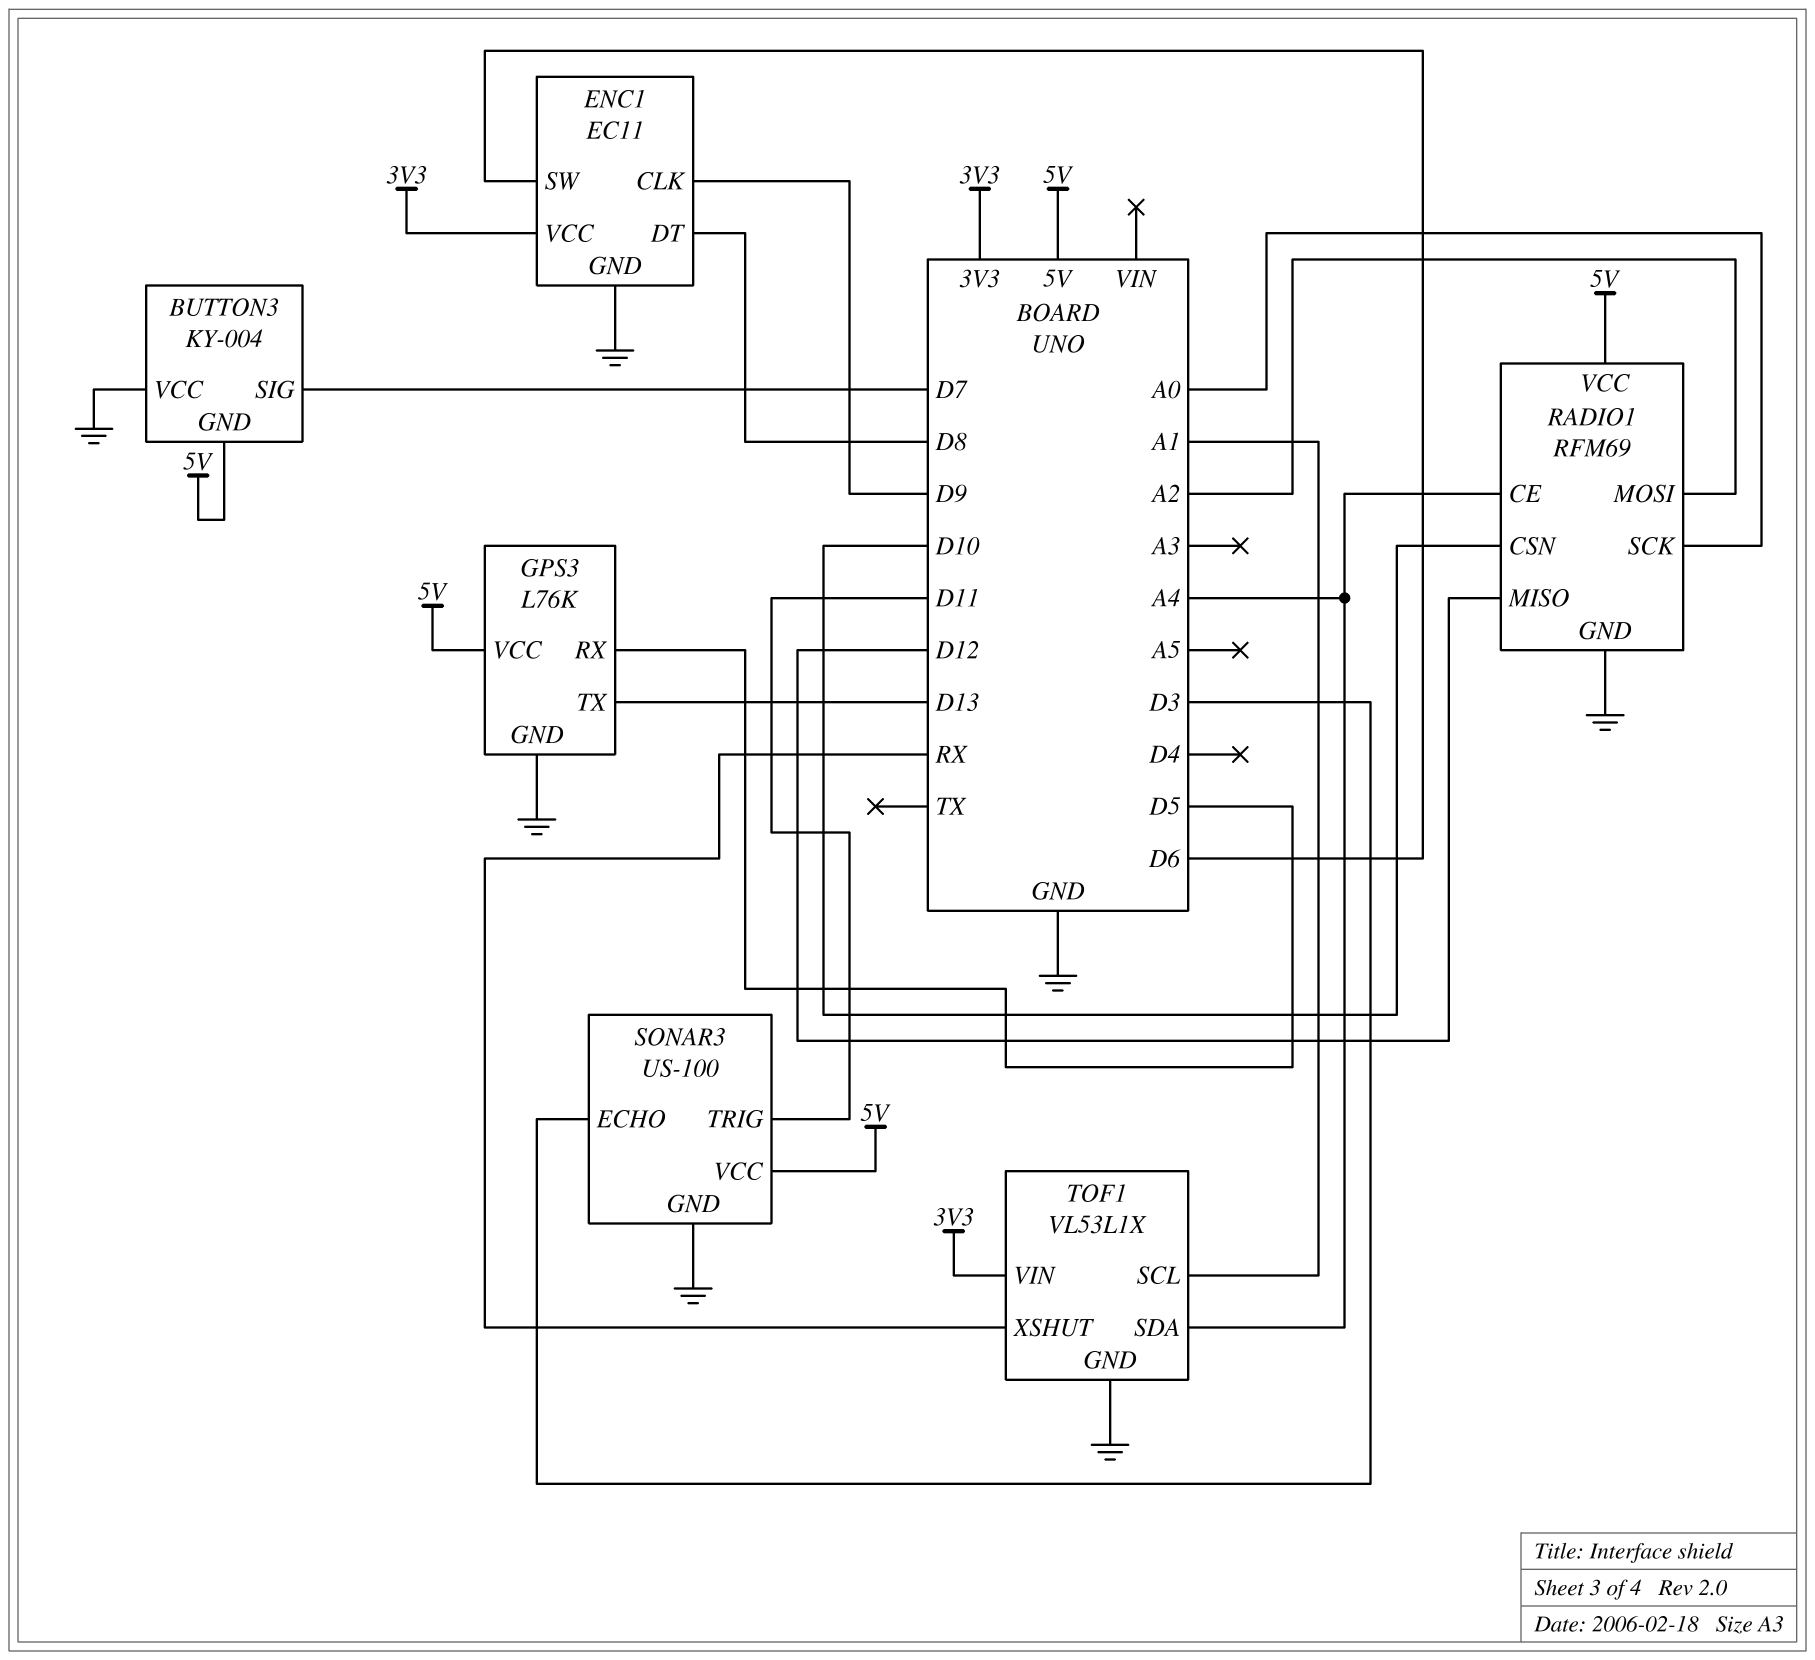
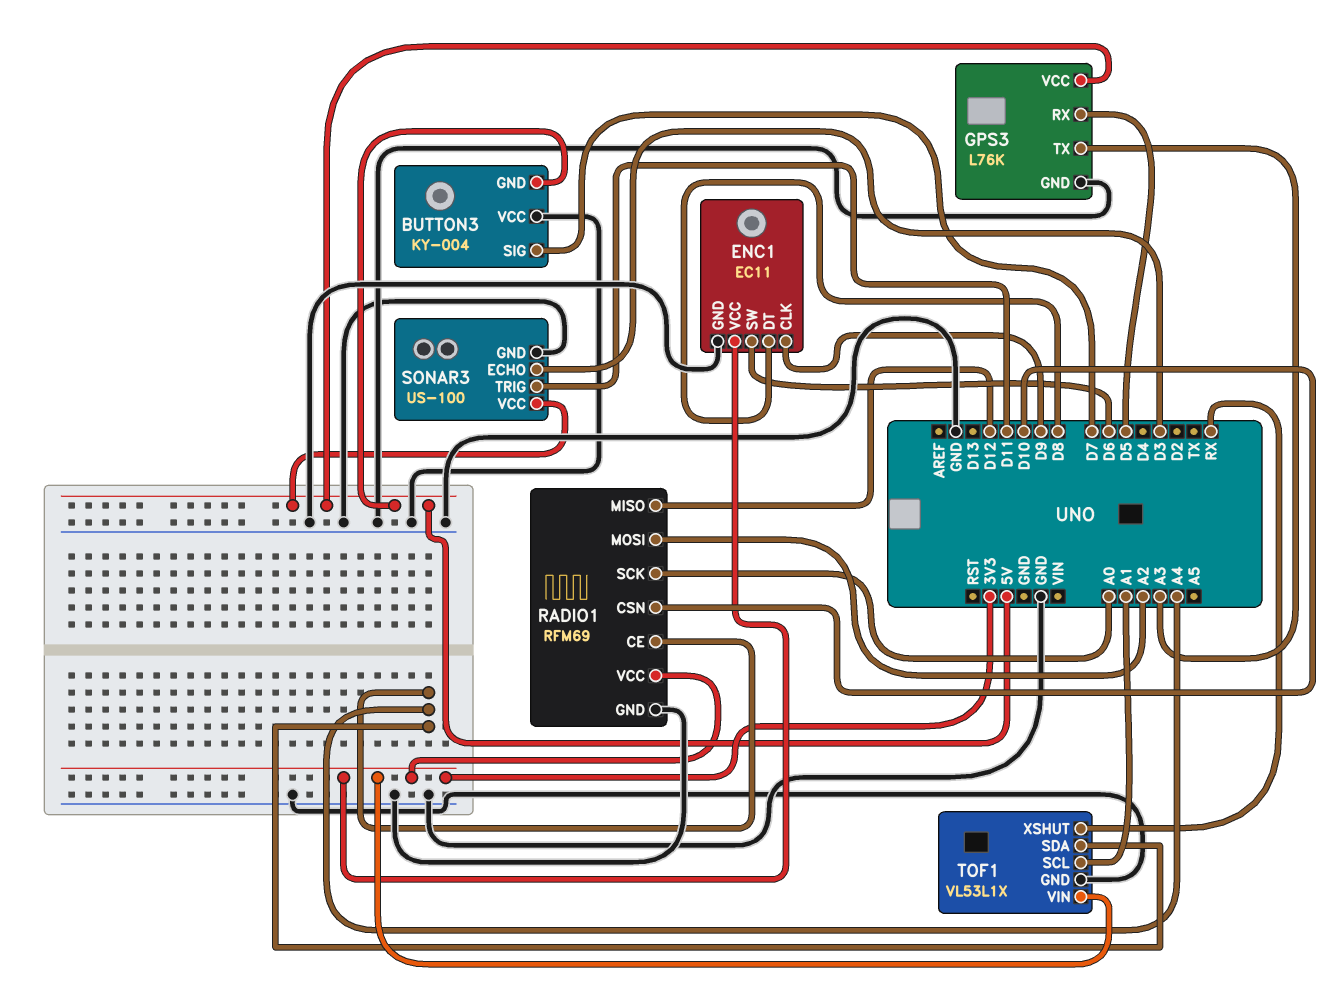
GPS3 pin TX: D13 -> A3
RADIO1 pin VCC: 5V -> 3V3

